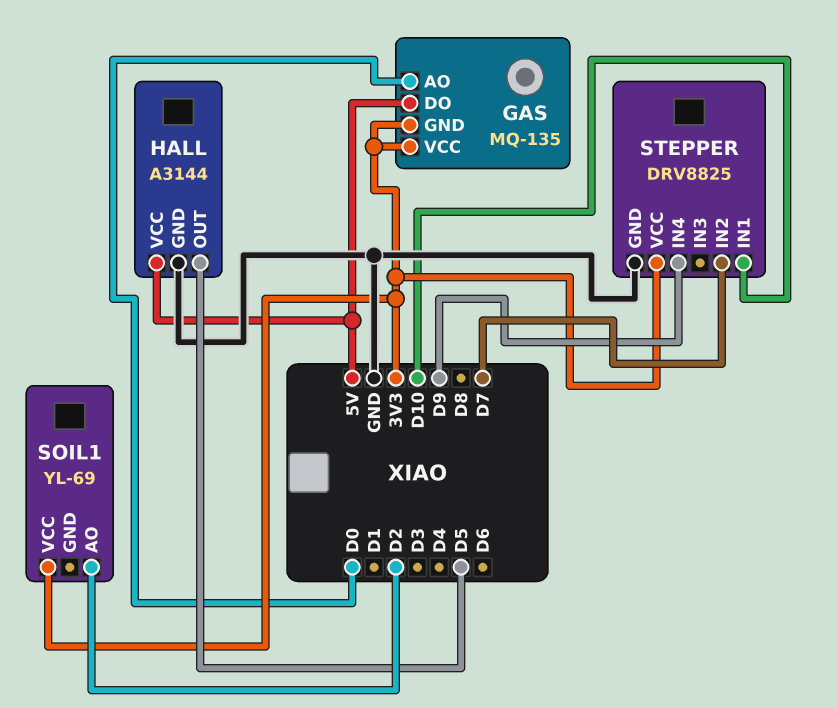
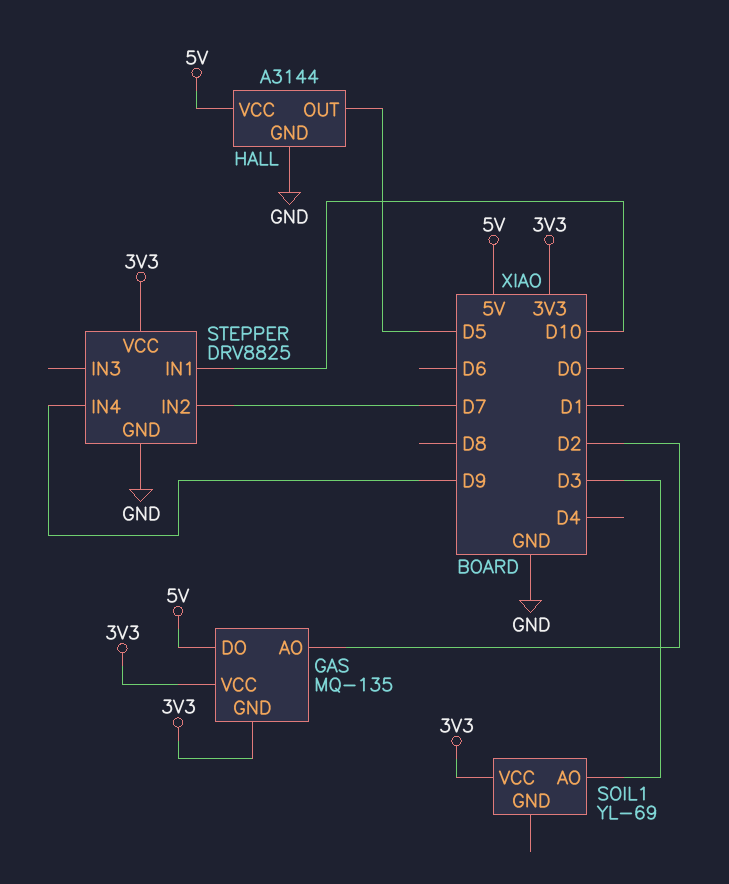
GAS pin AO: D0 -> D2
SOIL1 pin AO: D2 -> D3

